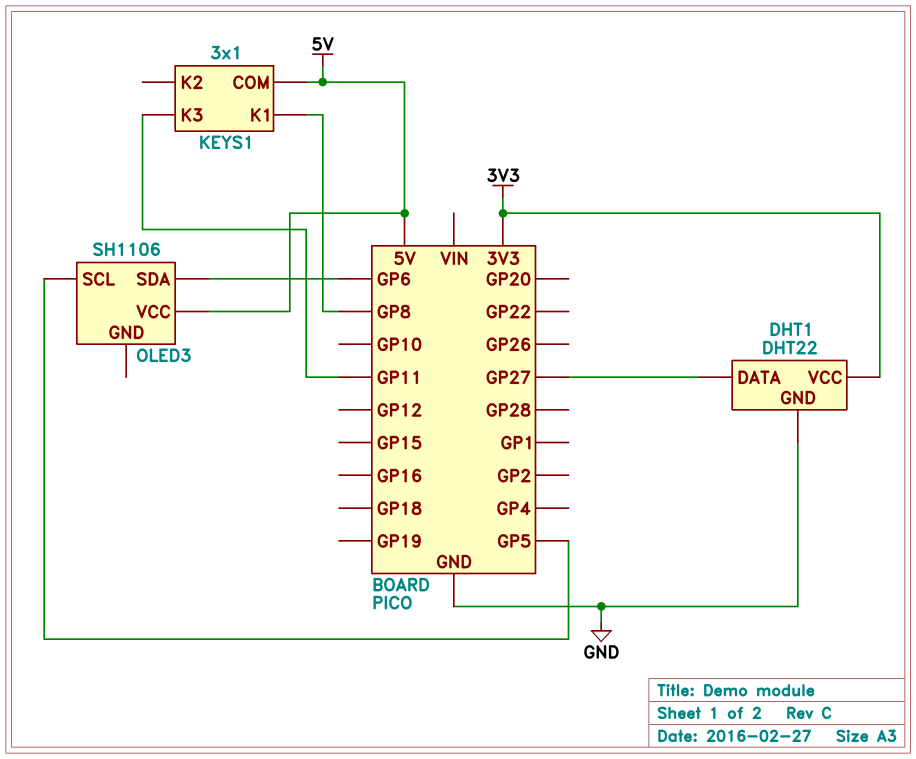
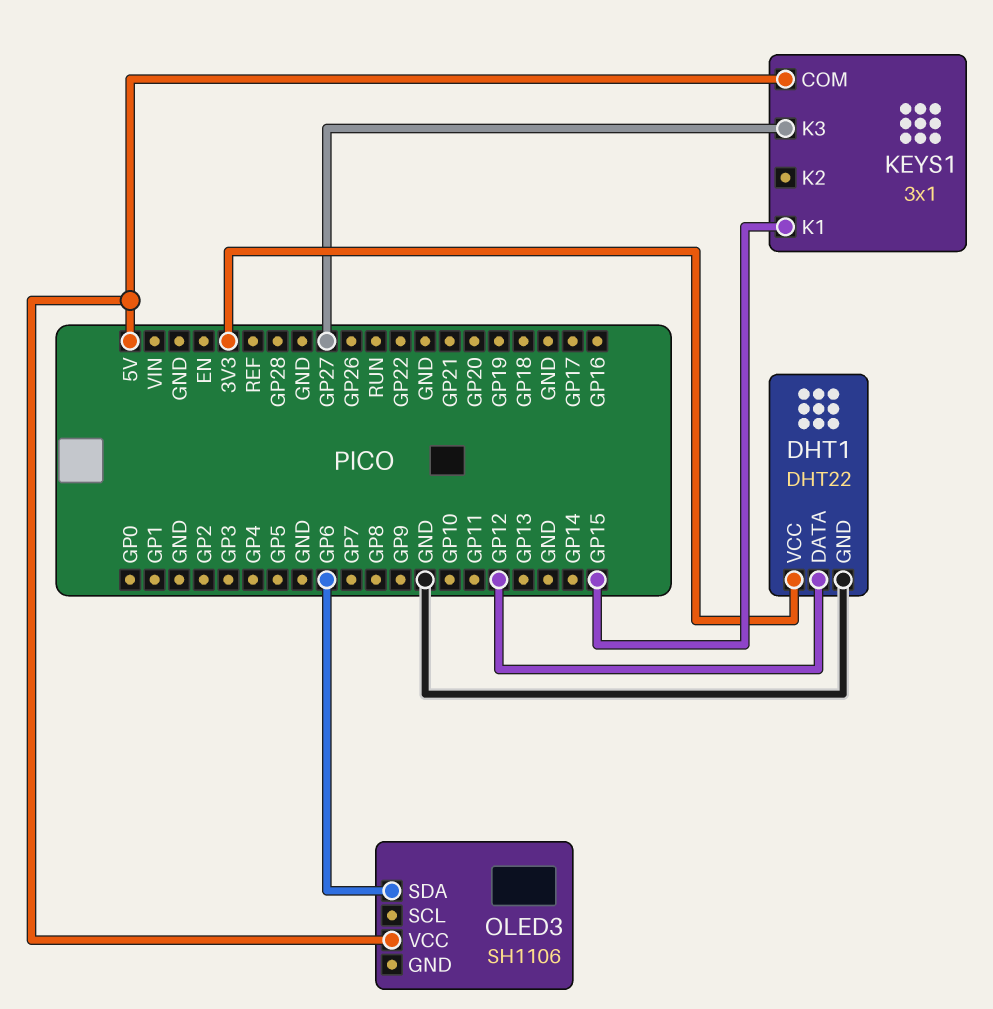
DHT1 pin DATA: GP27 -> GP12
KEYS1 pin K1: GP8 -> GP15
KEYS1 pin K3: GP11 -> GP27
OLED3 pin SCL: GP5 -> none

